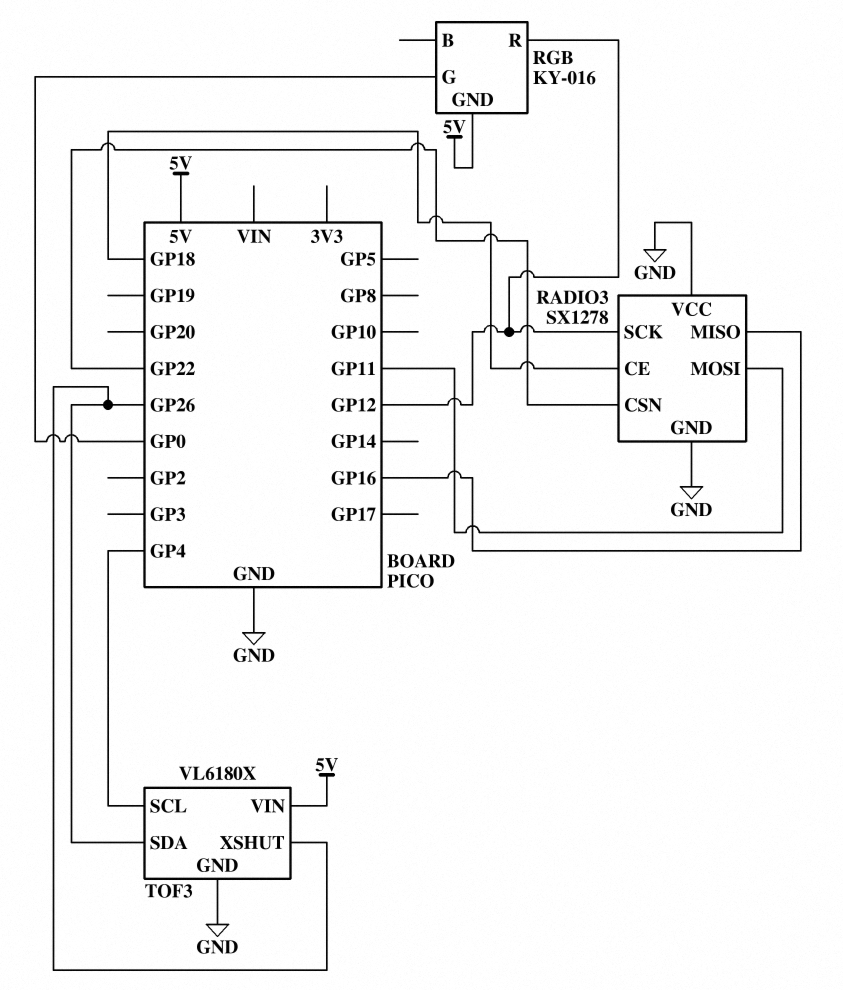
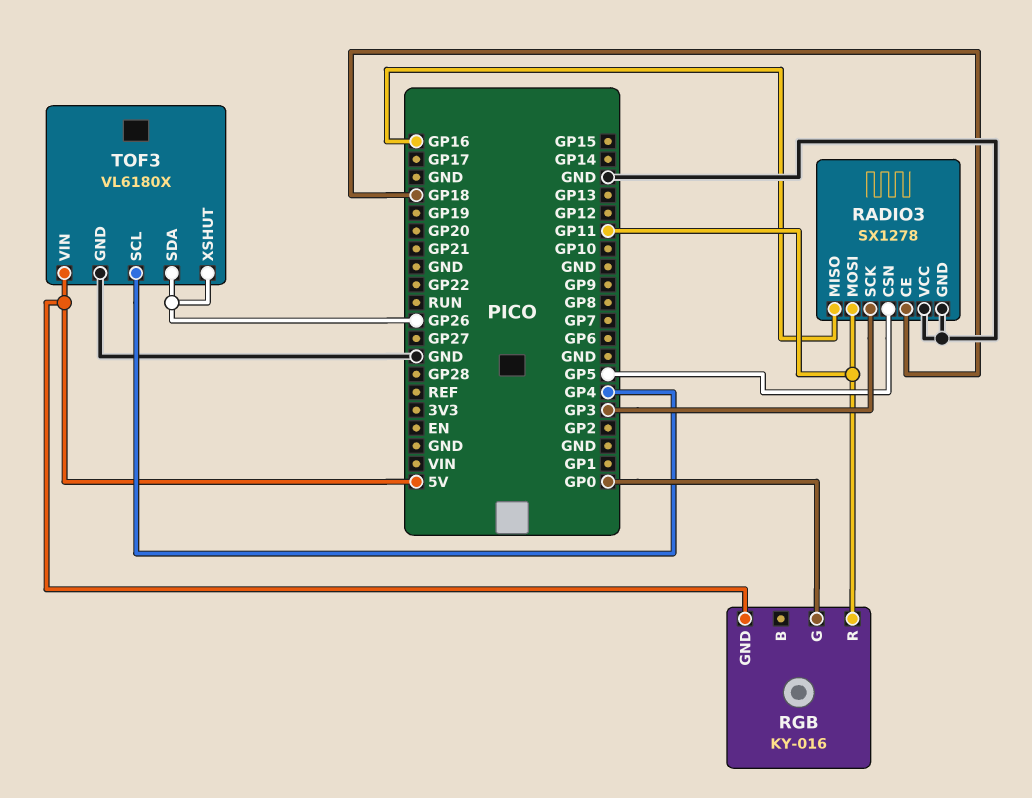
RADIO3 pin CSN: GP22 -> GP5
RADIO3 pin SCK: GP12 -> GP3
RGB pin R: GP12 -> GP11

